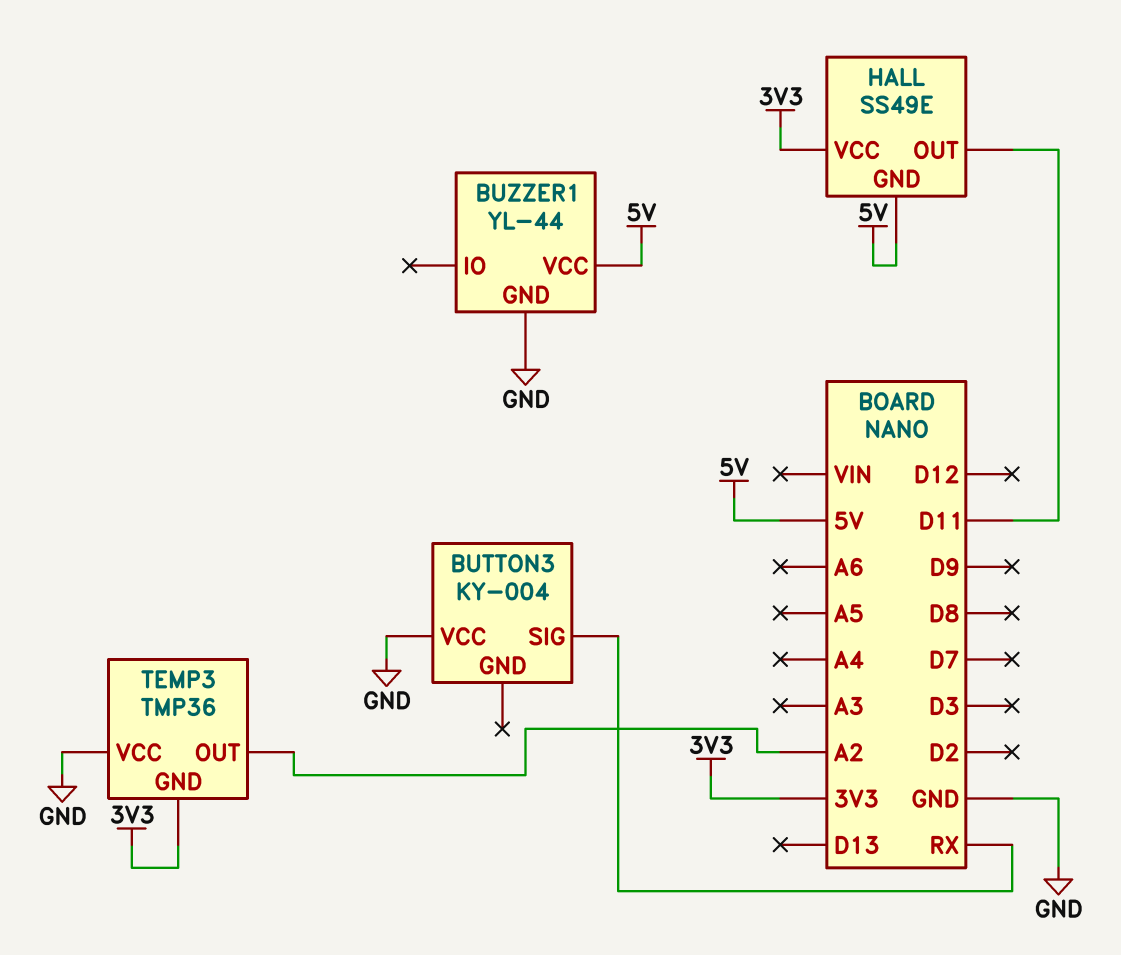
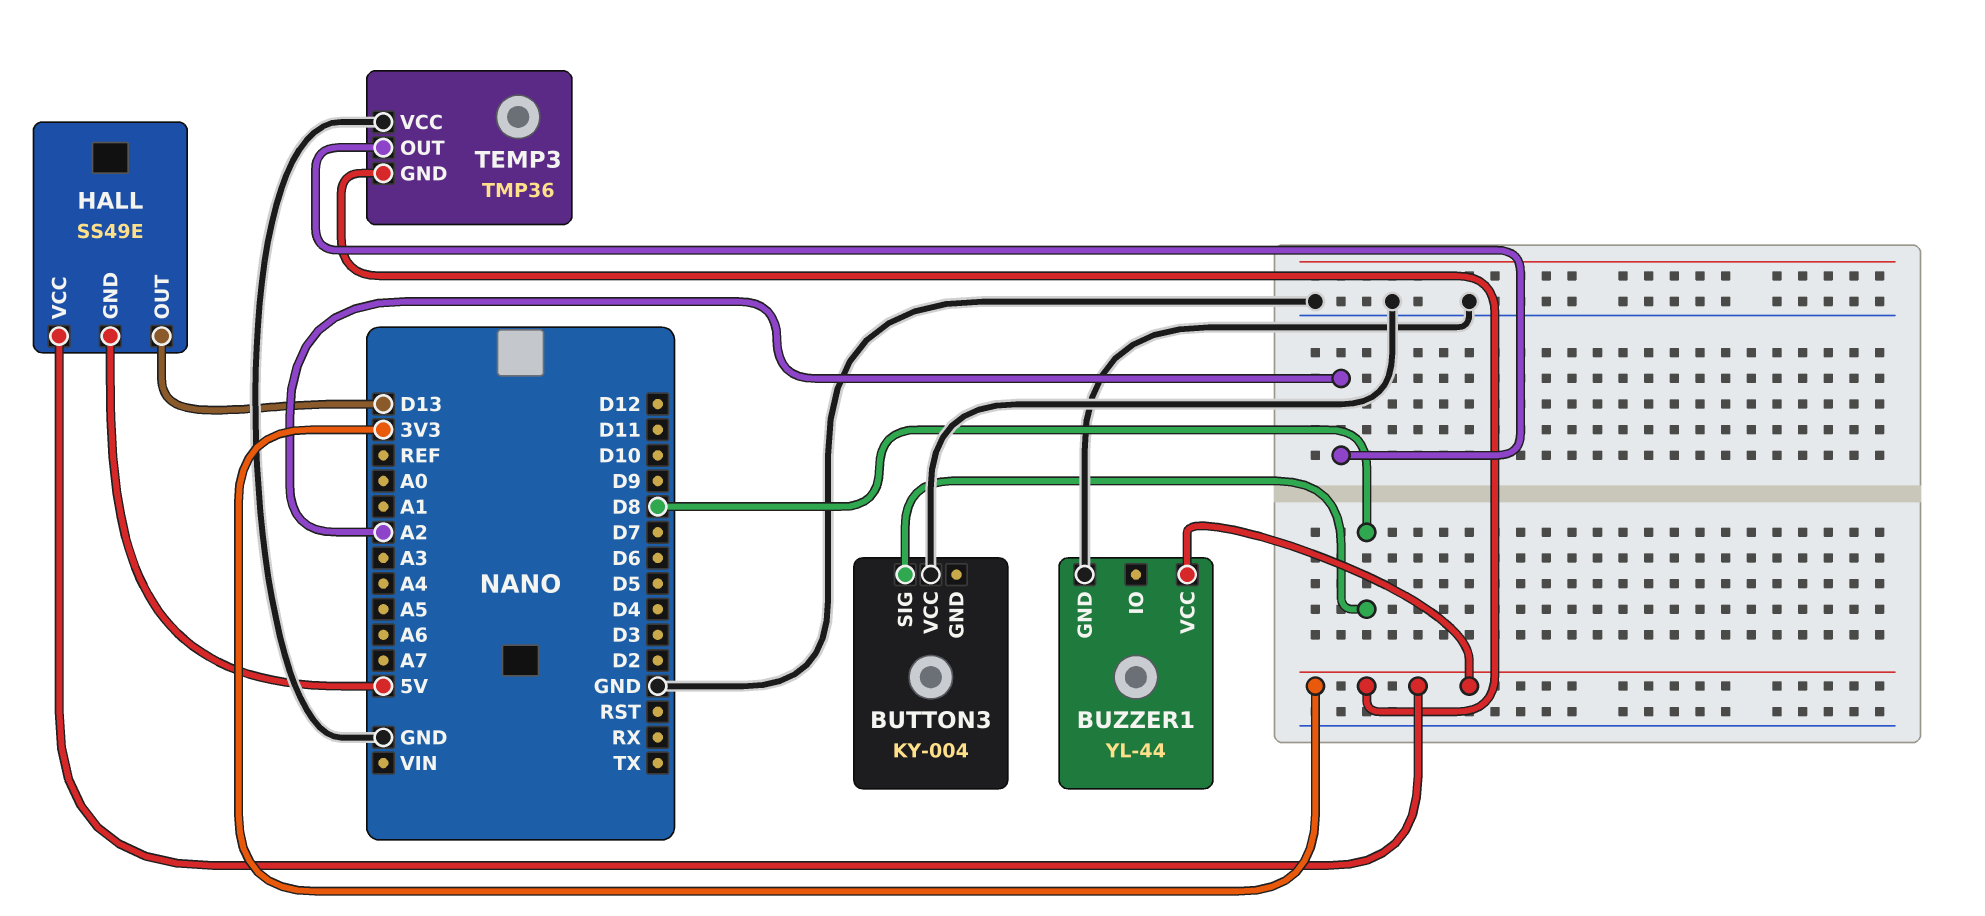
BUTTON3 pin SIG: RX -> D8
BUZZER1 pin VCC: 5V -> 3V3
HALL pin OUT: D11 -> D13

